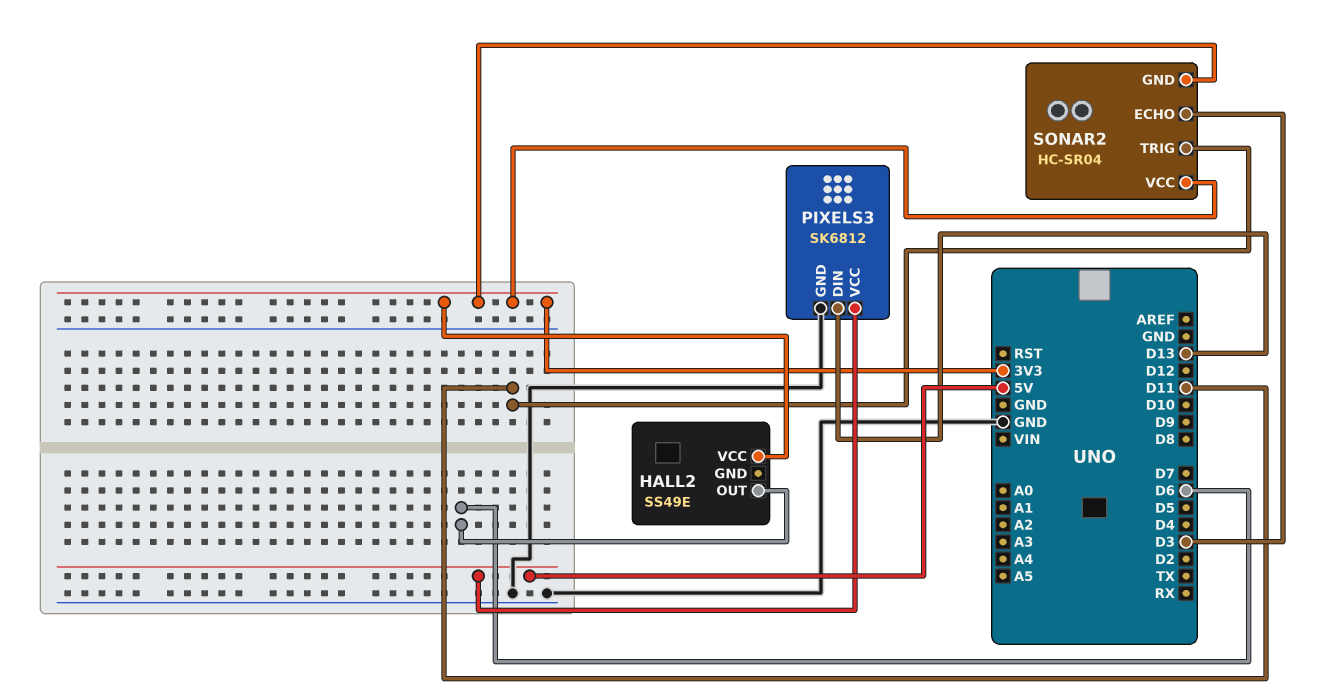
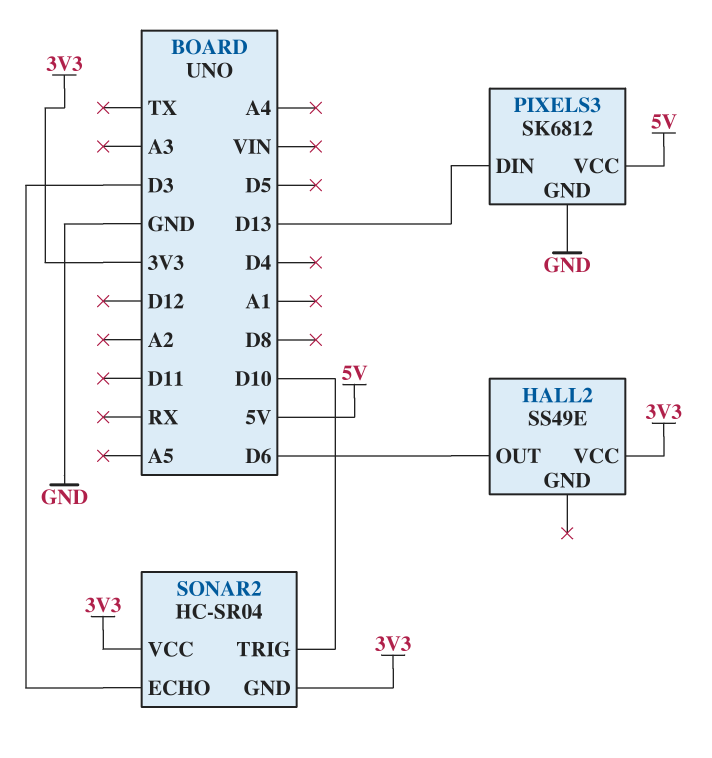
SONAR2 pin TRIG: D11 -> D10

